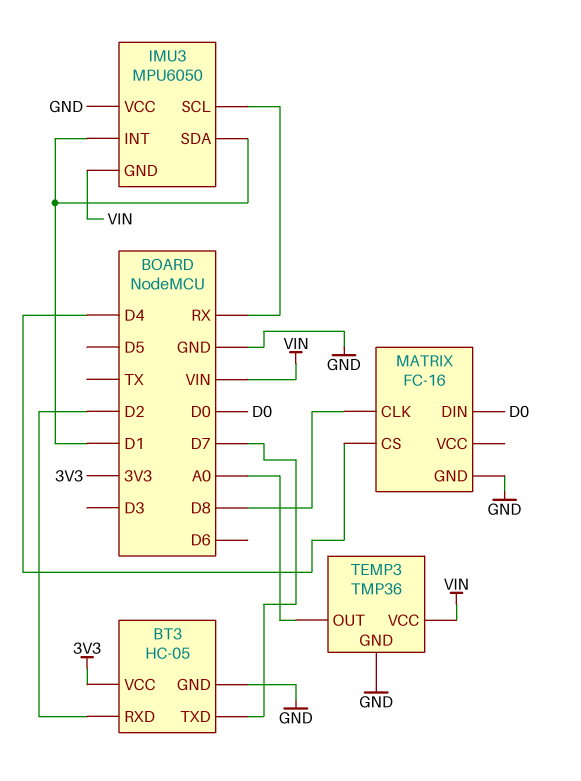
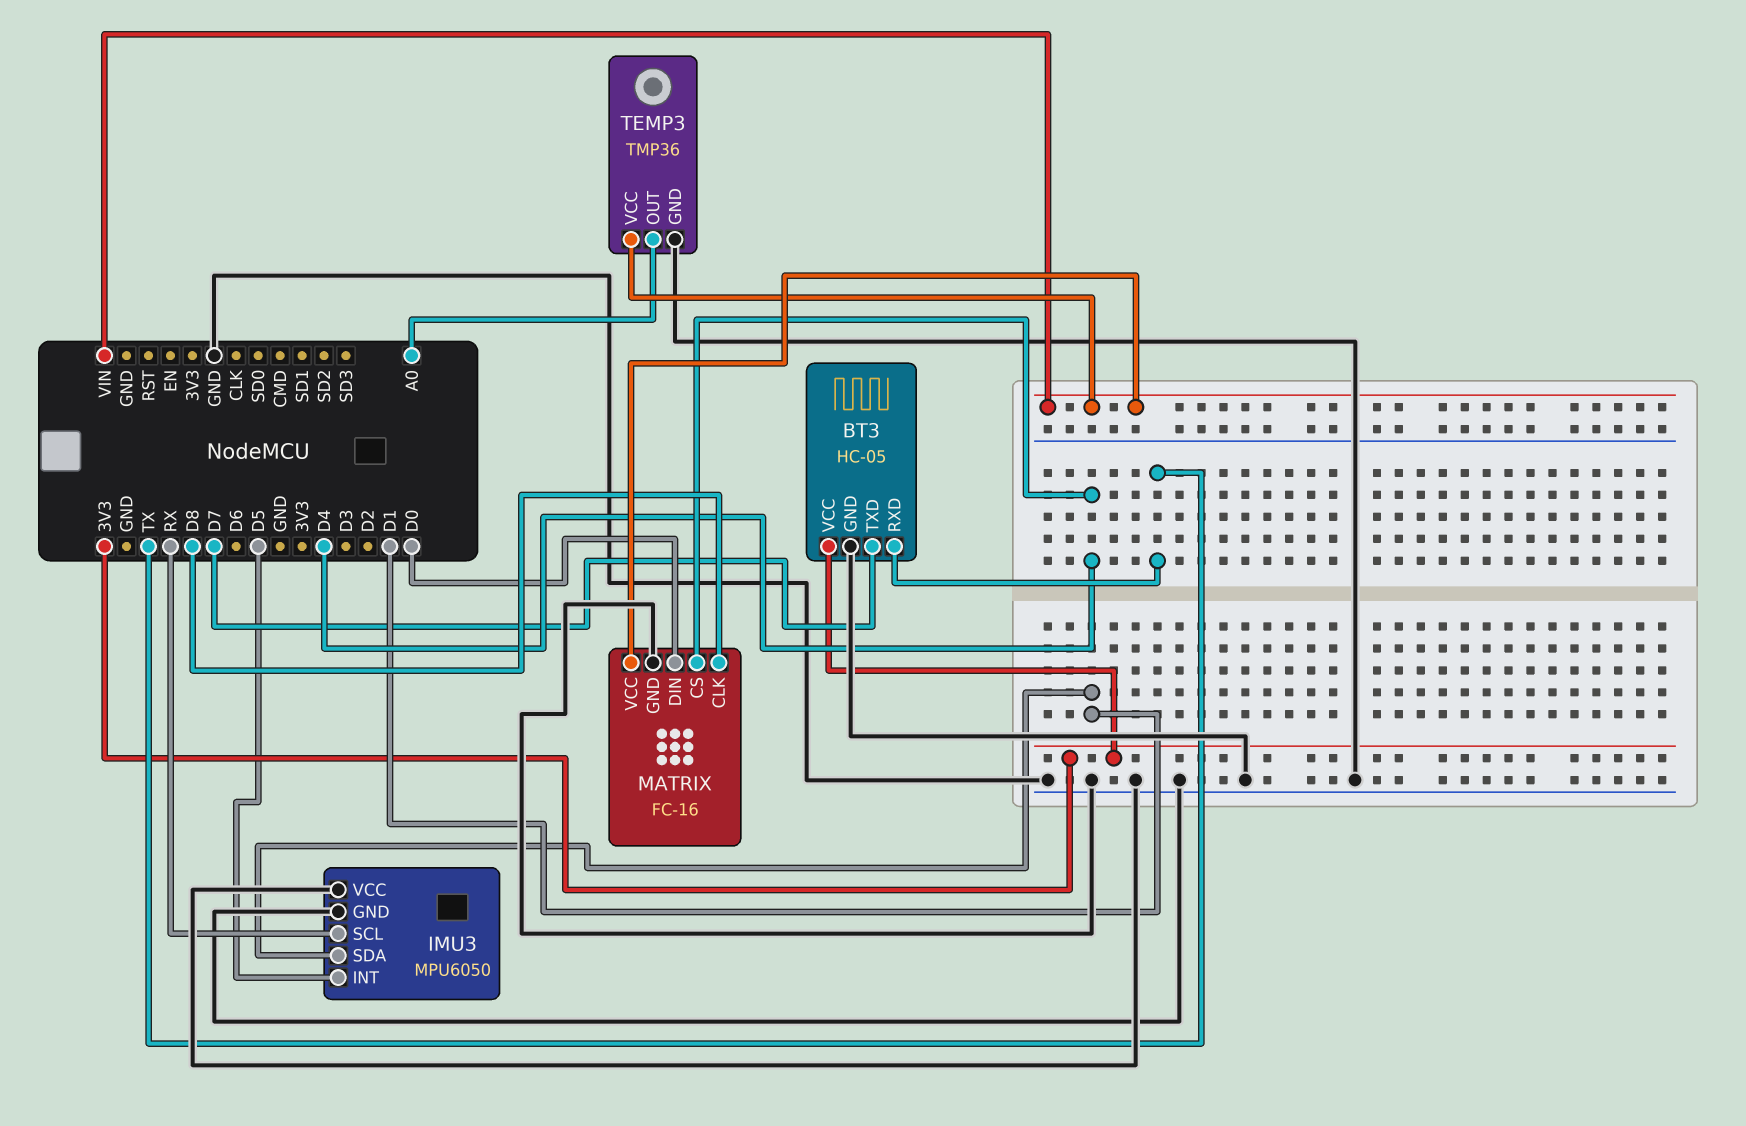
BT3 pin RXD: D2 -> TX
IMU3 pin GND: VIN -> GND
IMU3 pin INT: D1 -> D5
MATRIX pin VCC: none -> VIN

